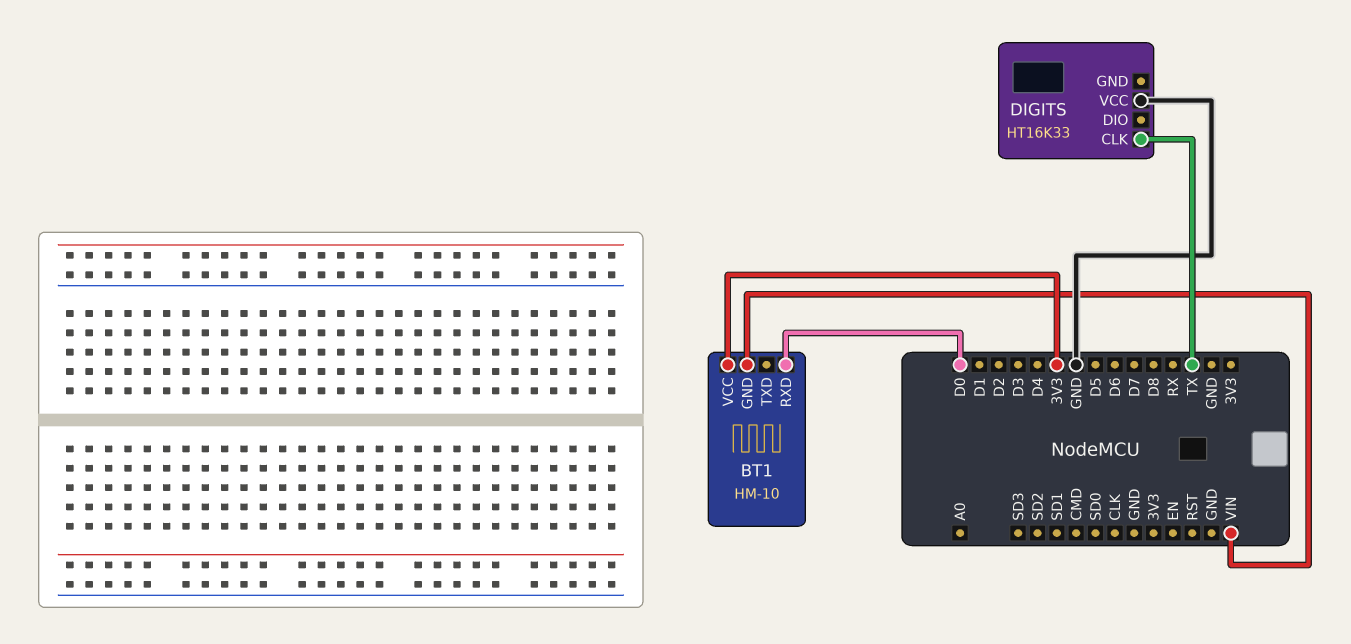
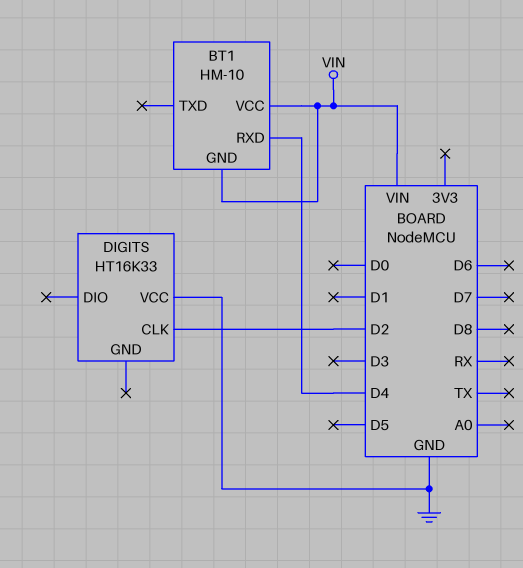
BT1 pin RXD: D0 -> D4
BT1 pin VCC: 3V3 -> VIN
DIGITS pin CLK: TX -> D2

